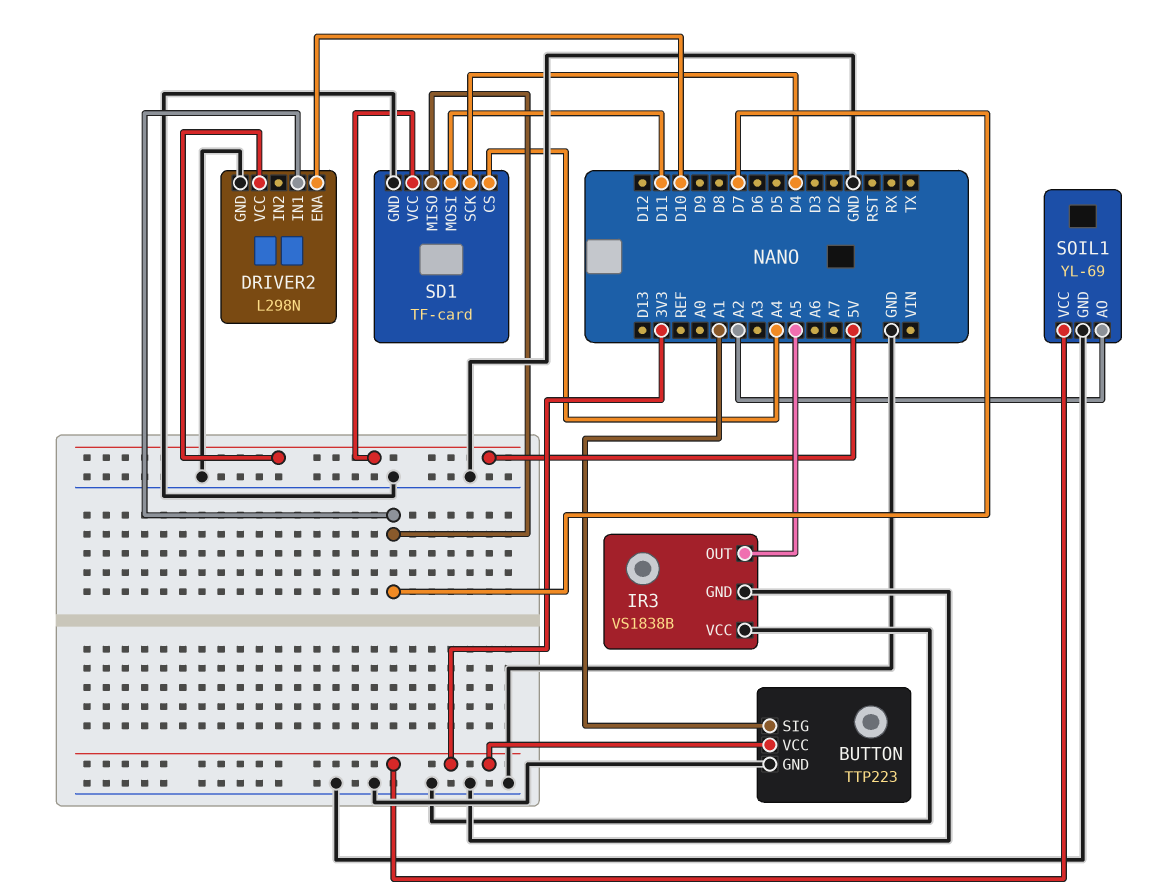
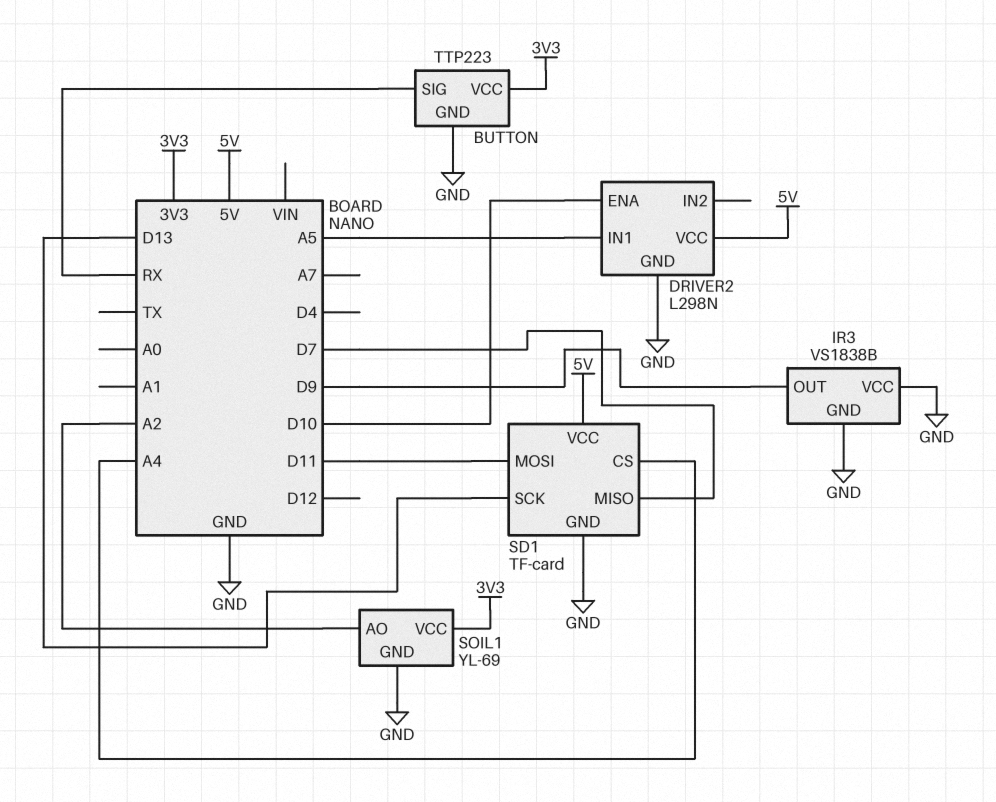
BUTTON pin SIG: A1 -> RX
DRIVER2 pin IN1: D7 -> A5
IR3 pin OUT: A5 -> D9
SD1 pin SCK: D4 -> D13

